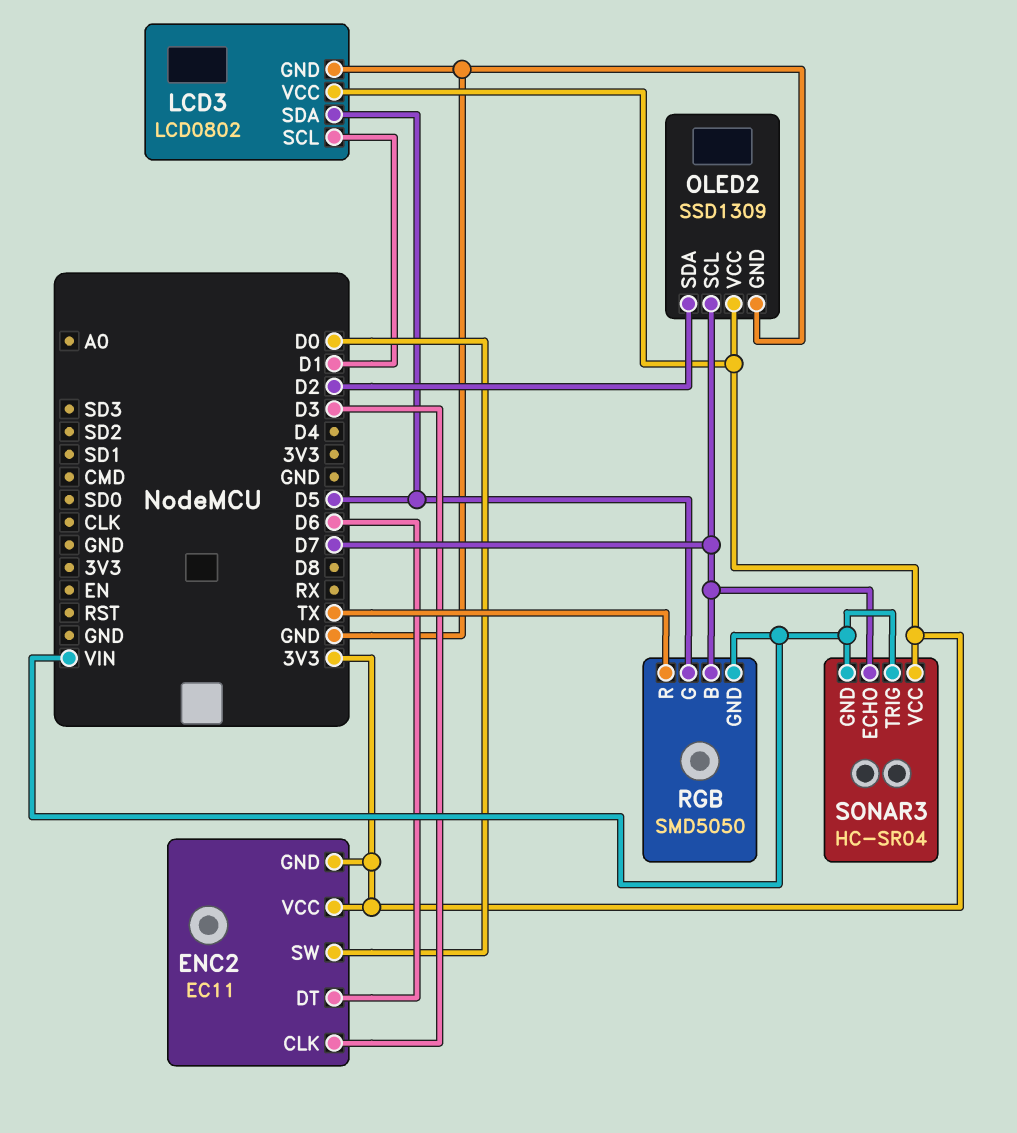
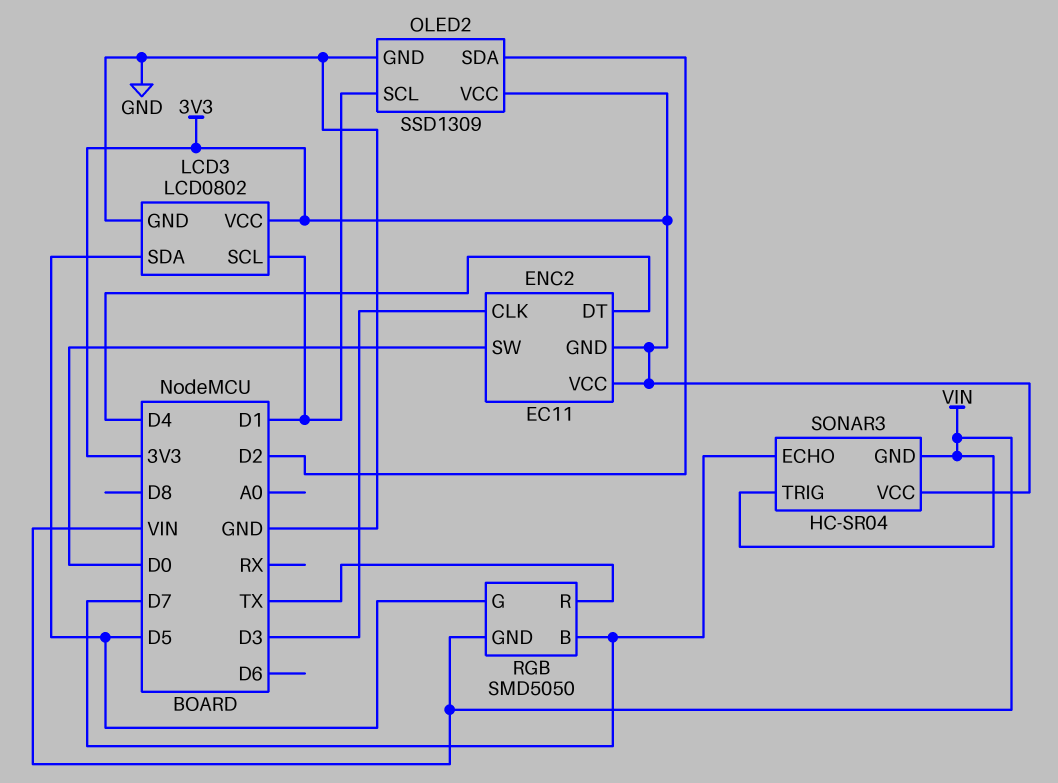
ENC2 pin DT: D6 -> D4
OLED2 pin SCL: D7 -> D1

